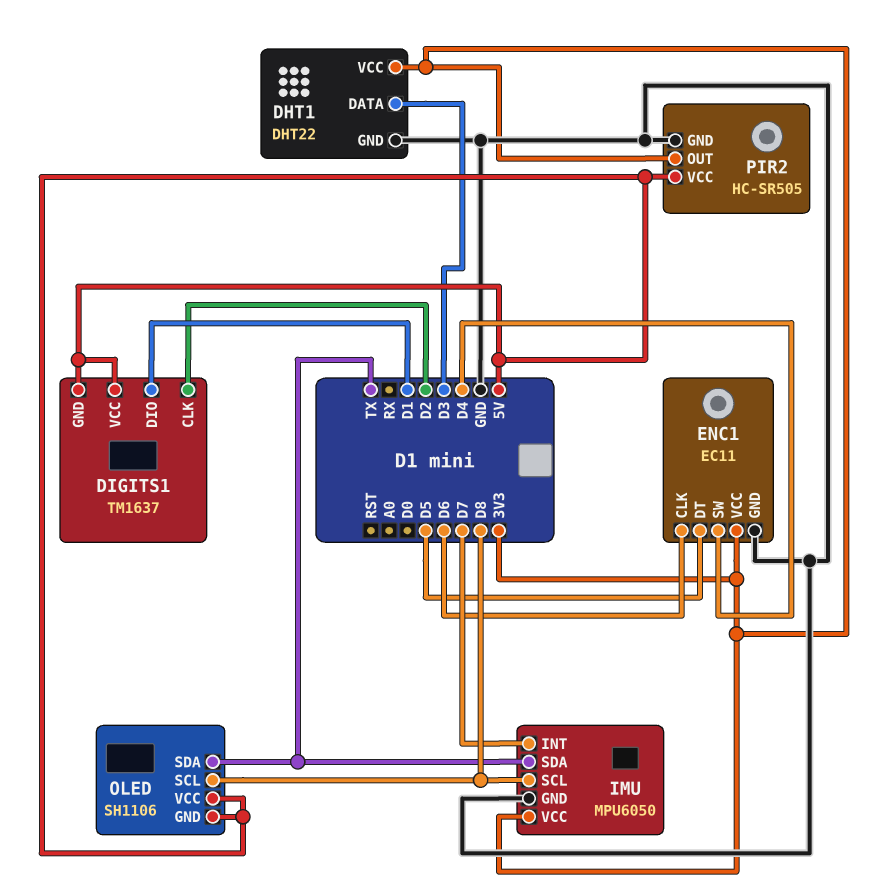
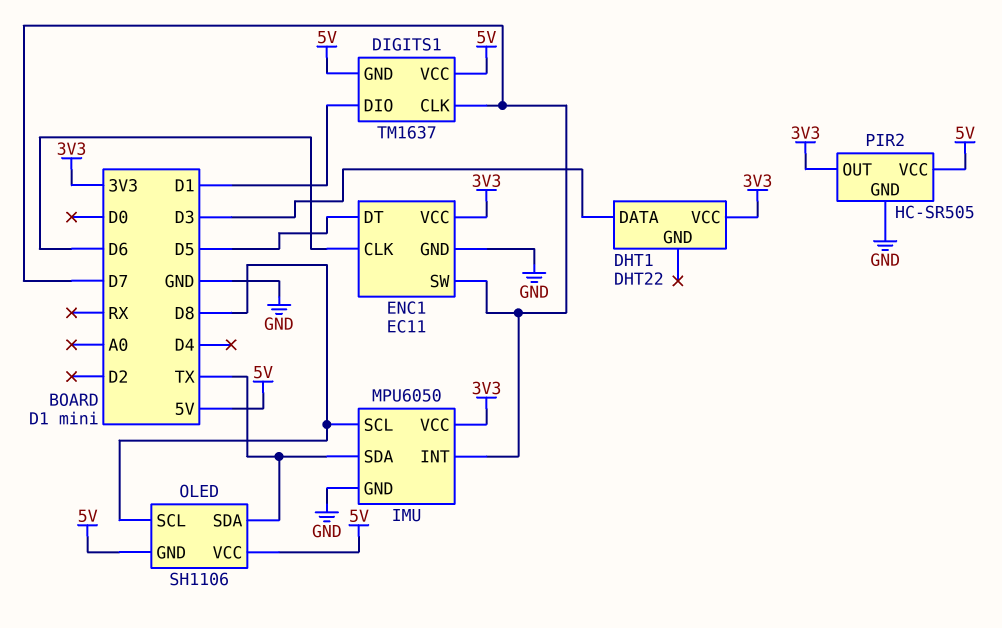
DHT1 pin GND: GND -> none
DIGITS1 pin CLK: D2 -> D7
ENC1 pin SW: D4 -> D7

